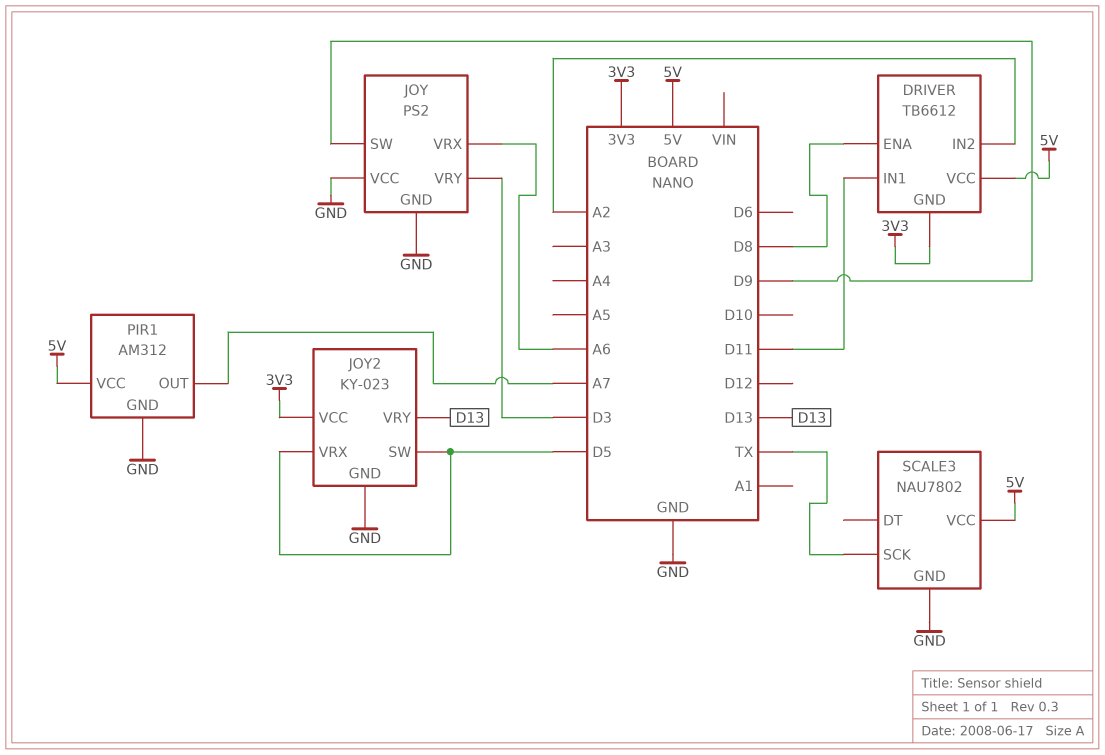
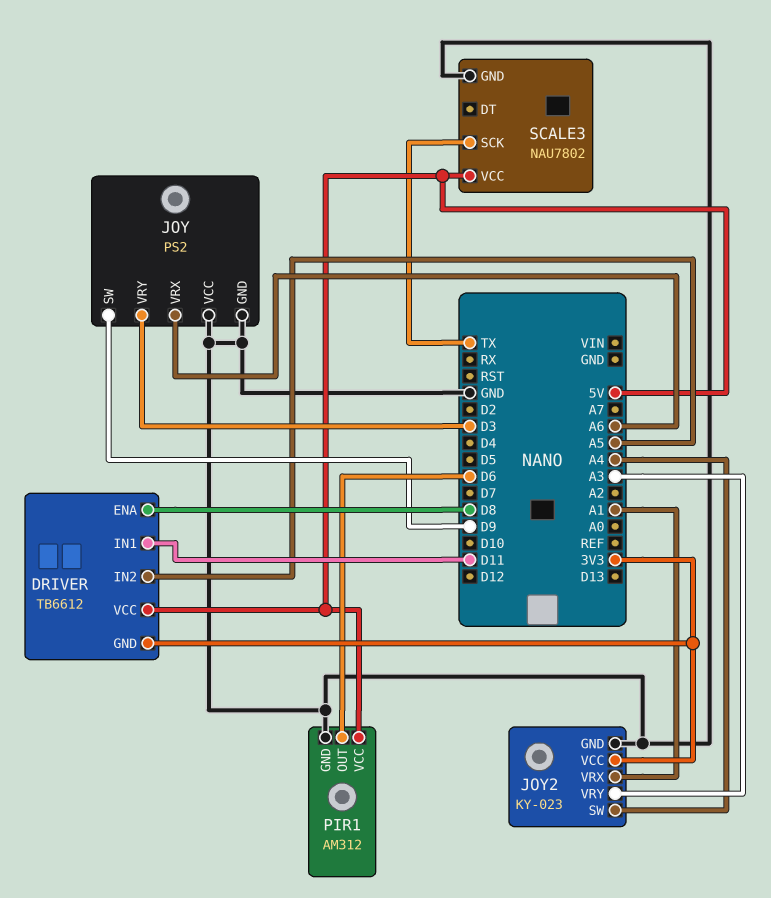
DRIVER pin IN2: A2 -> A5
JOY2 pin SW: D5 -> A4
JOY2 pin VRX: D5 -> A1
JOY2 pin VRY: D13 -> A3
PIR1 pin OUT: A7 -> D6

